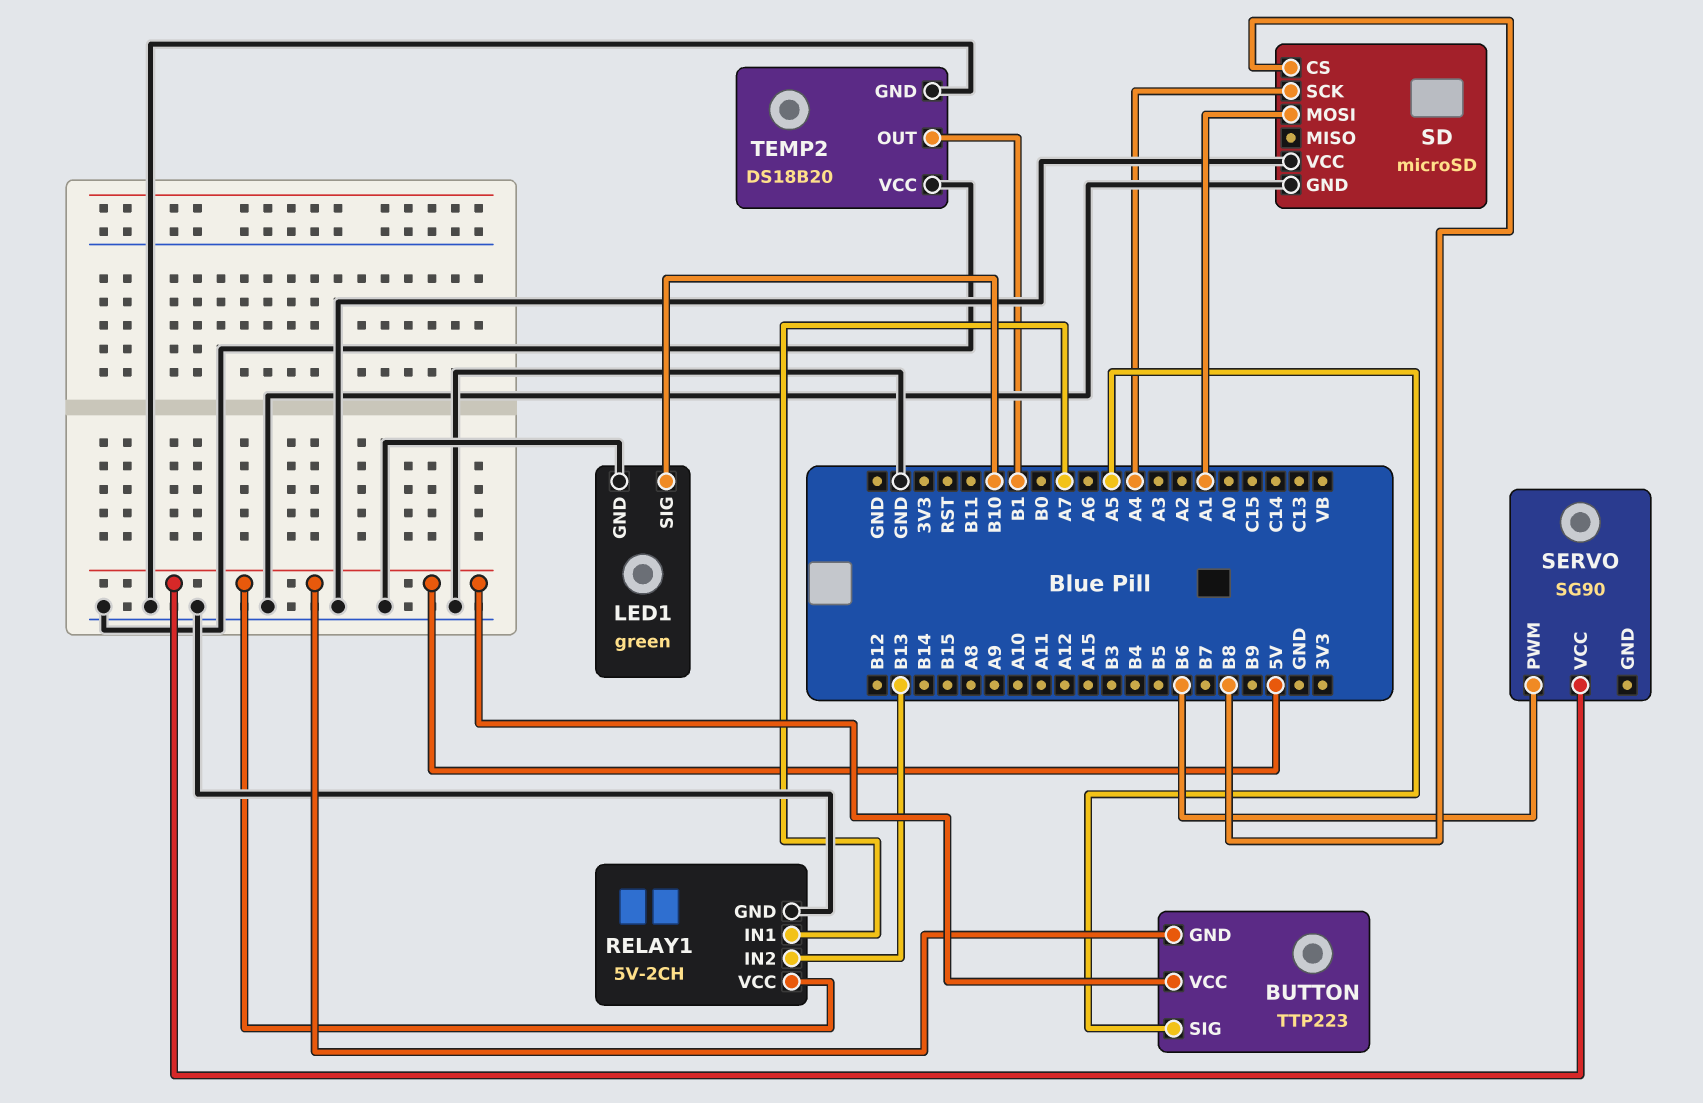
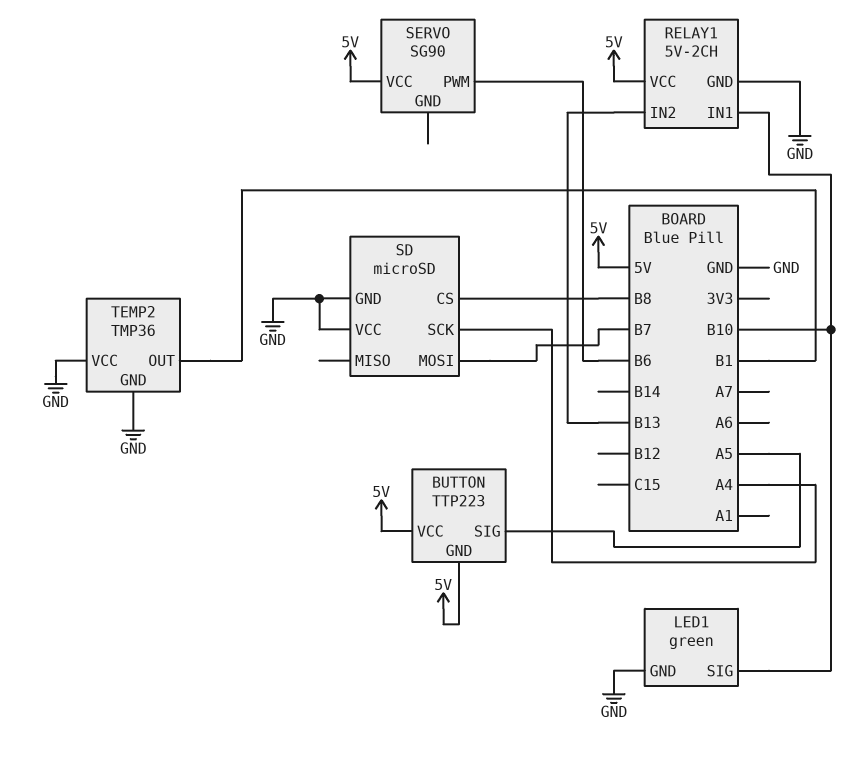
RELAY1 pin IN1: A7 -> B10
SD pin MOSI: A1 -> B7
TEMP2: DS18B20 -> TMP36

